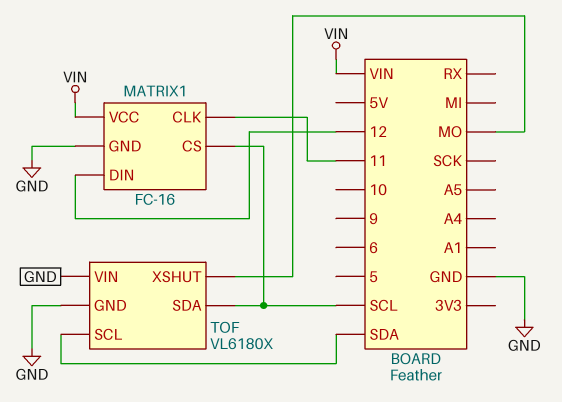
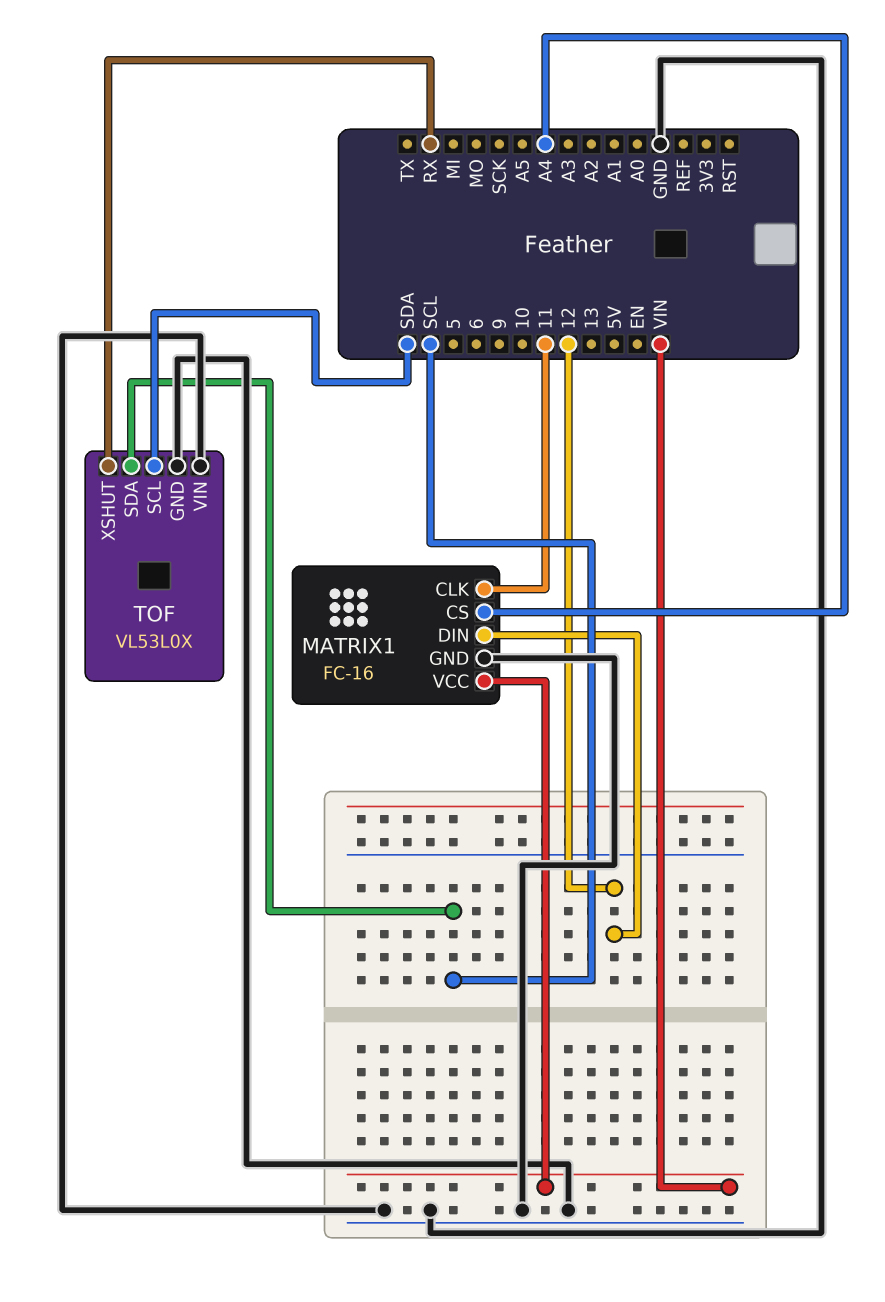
MATRIX1 pin CS: SCL -> A4
TOF: VL6180X -> VL53L0X
TOF pin XSHUT: MO -> RX

